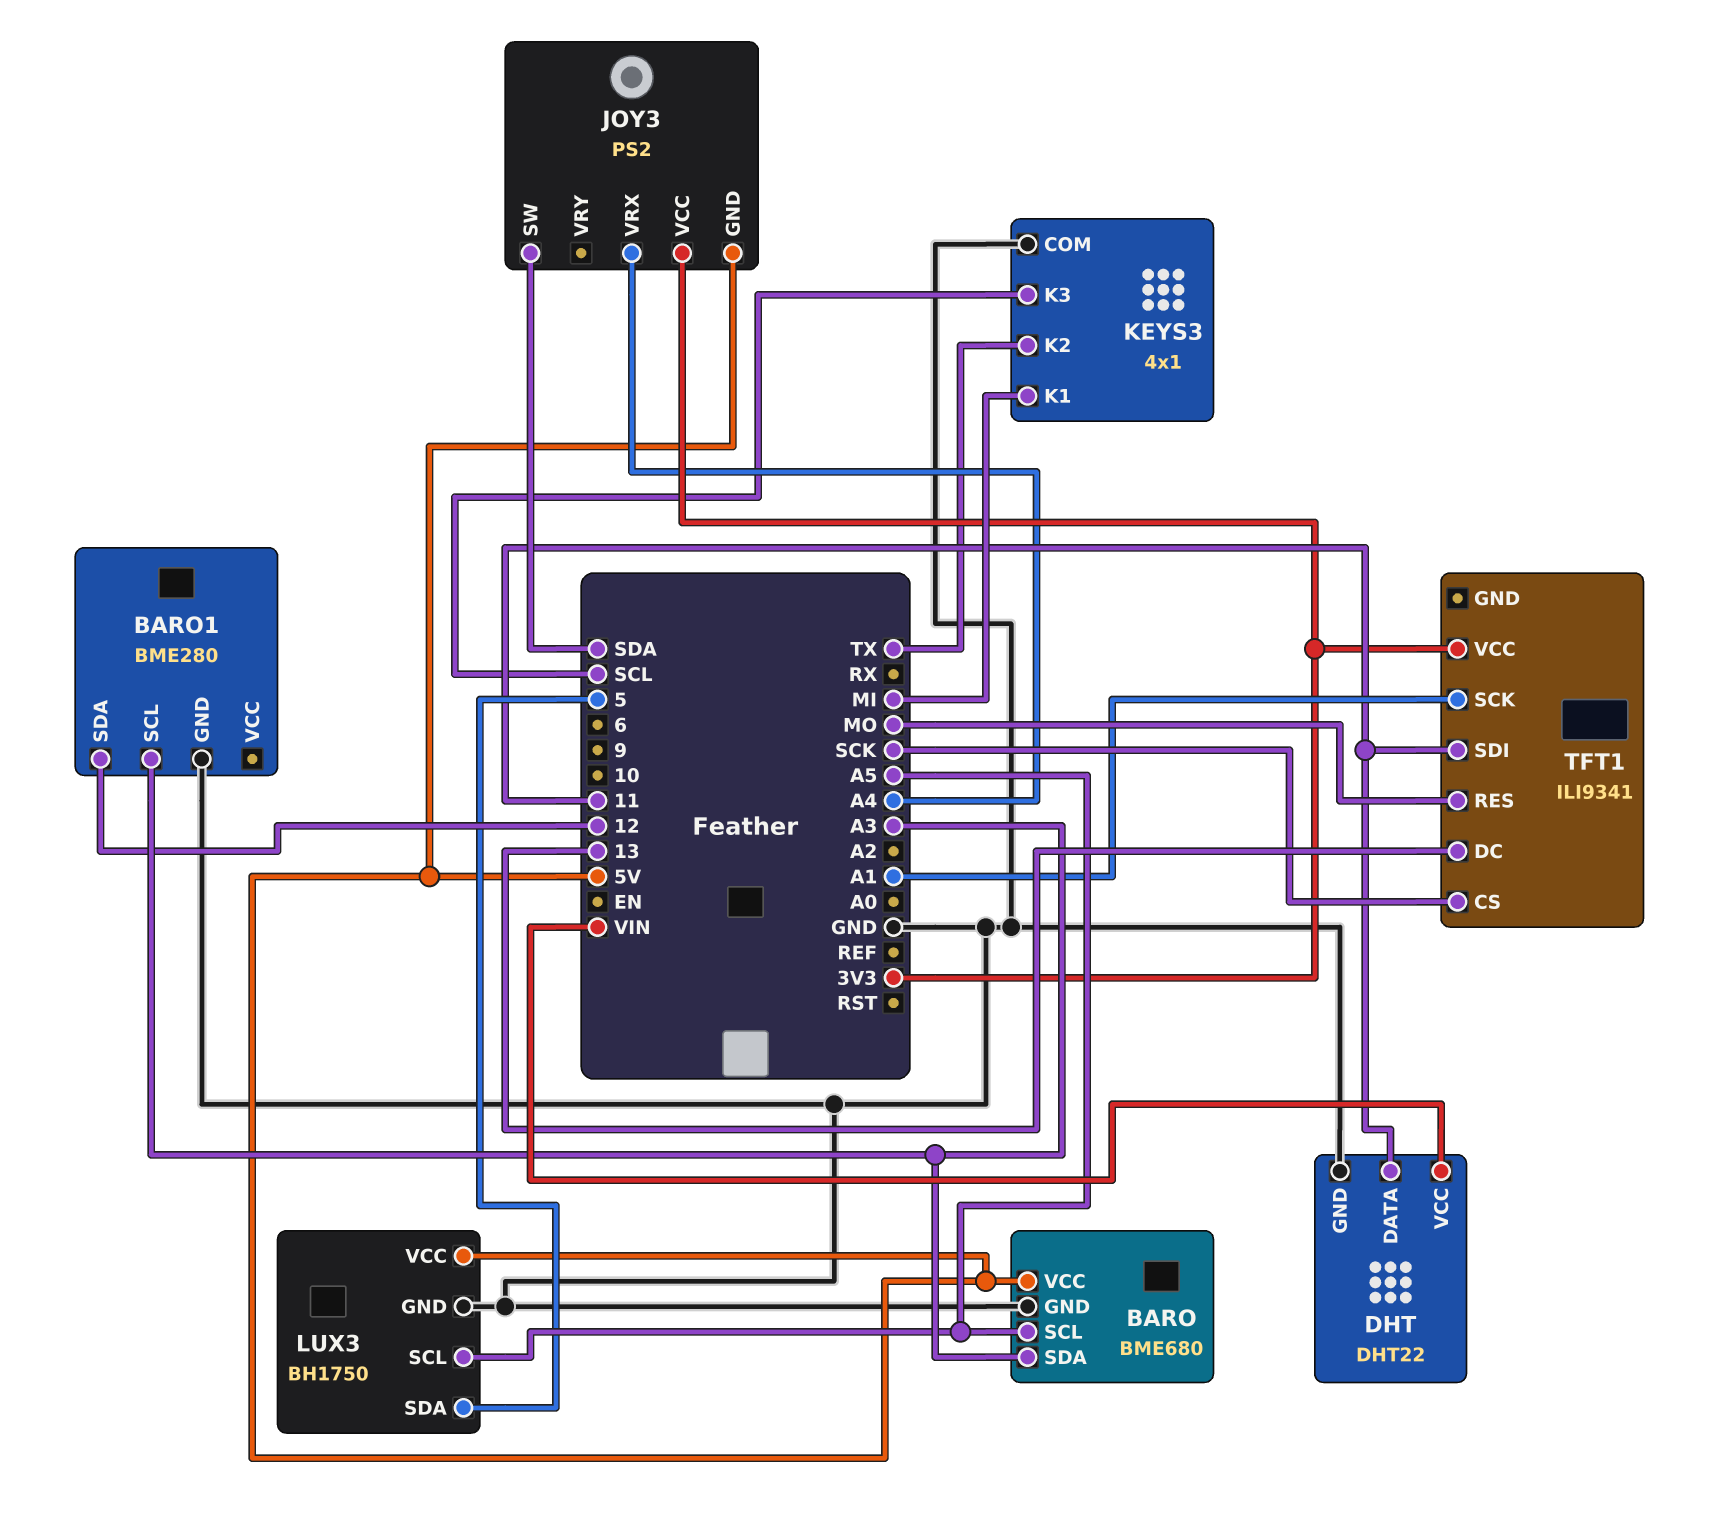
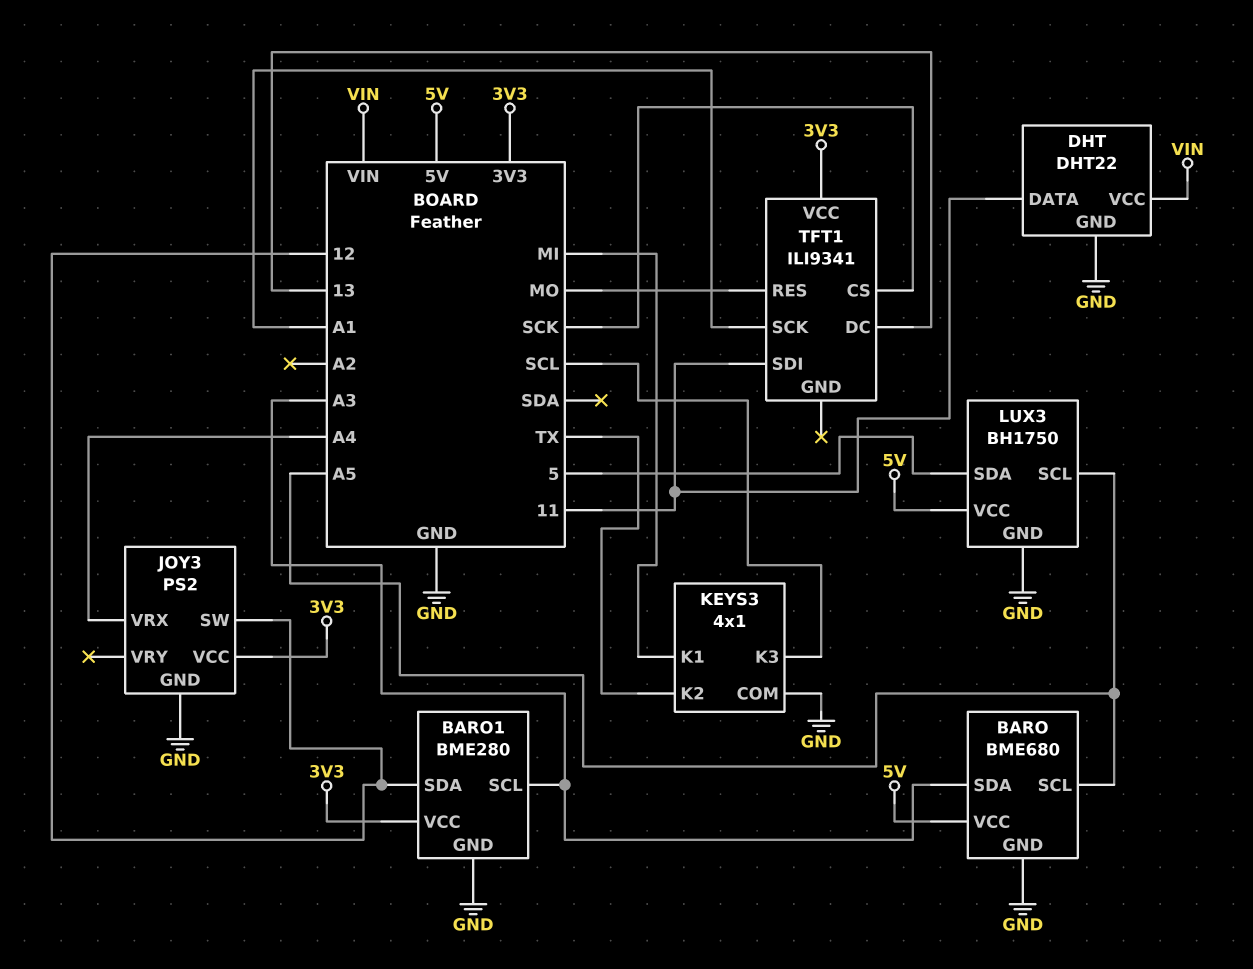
BARO1 pin VCC: none -> 3V3
JOY3 pin GND: 5V -> GND
JOY3 pin SW: SDA -> 12

